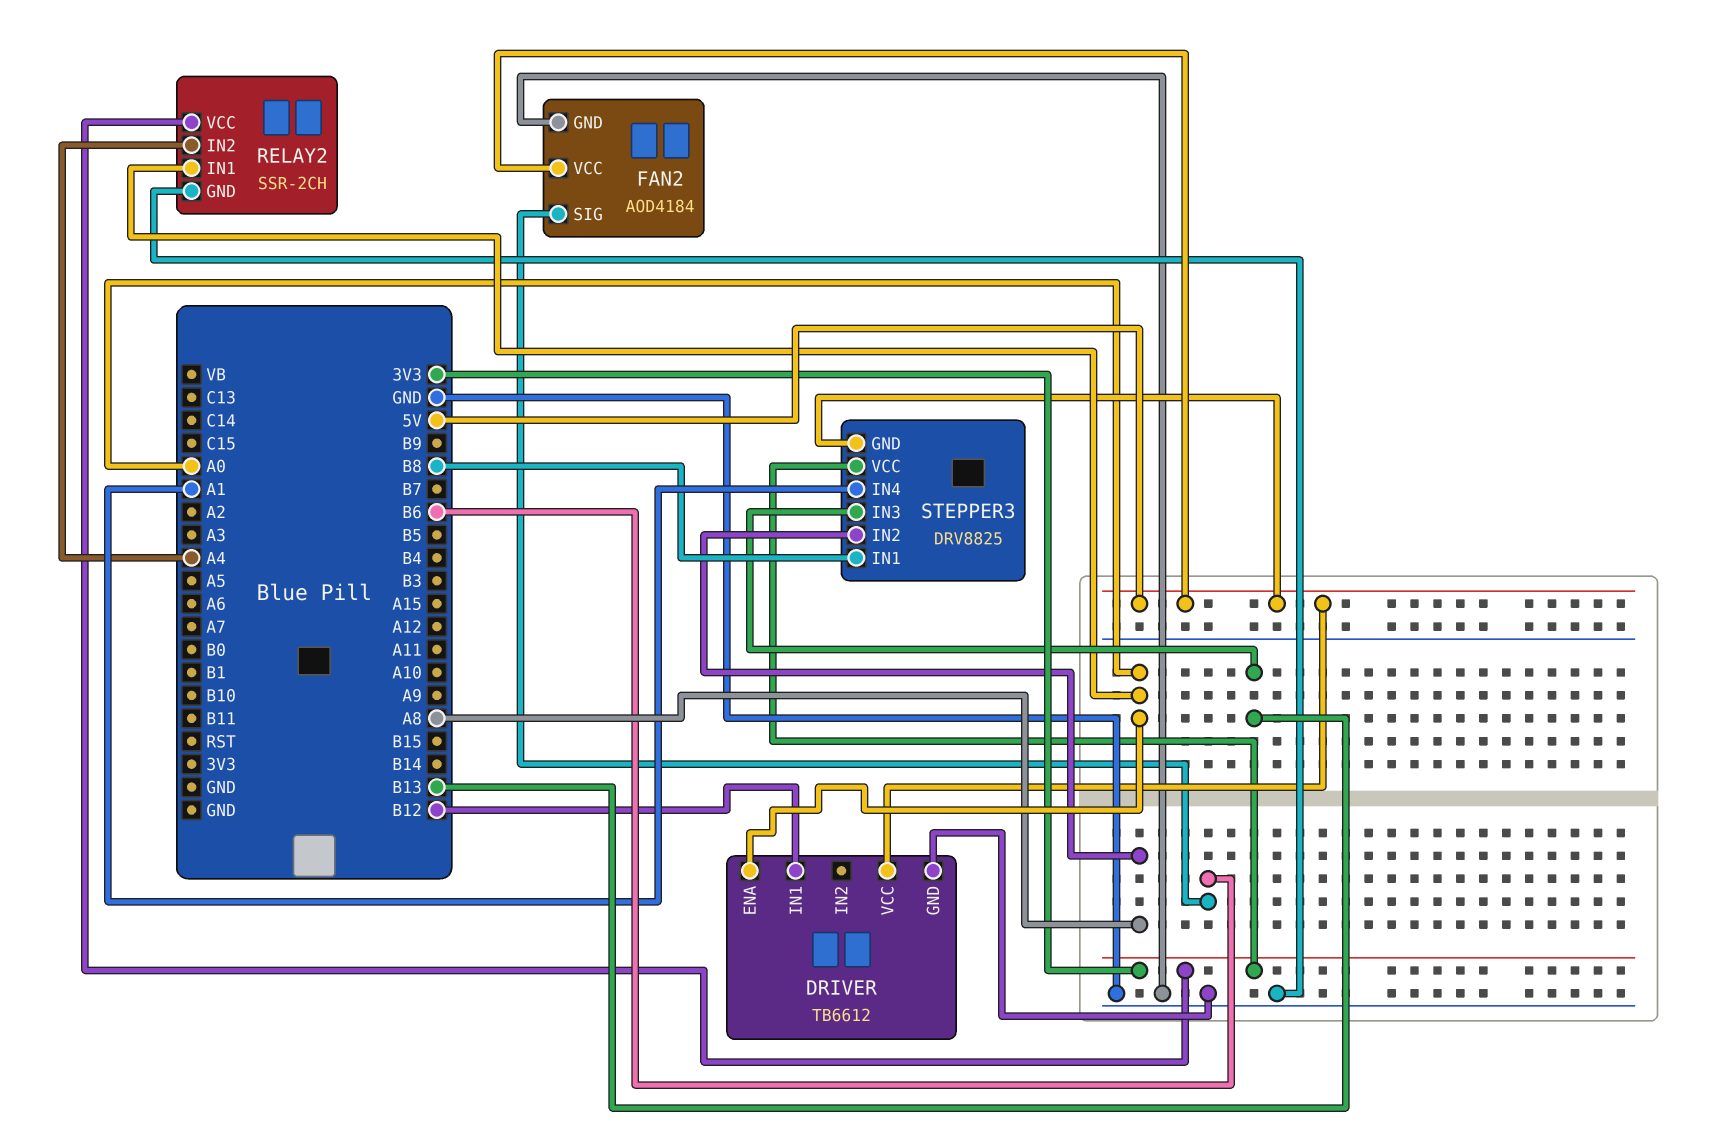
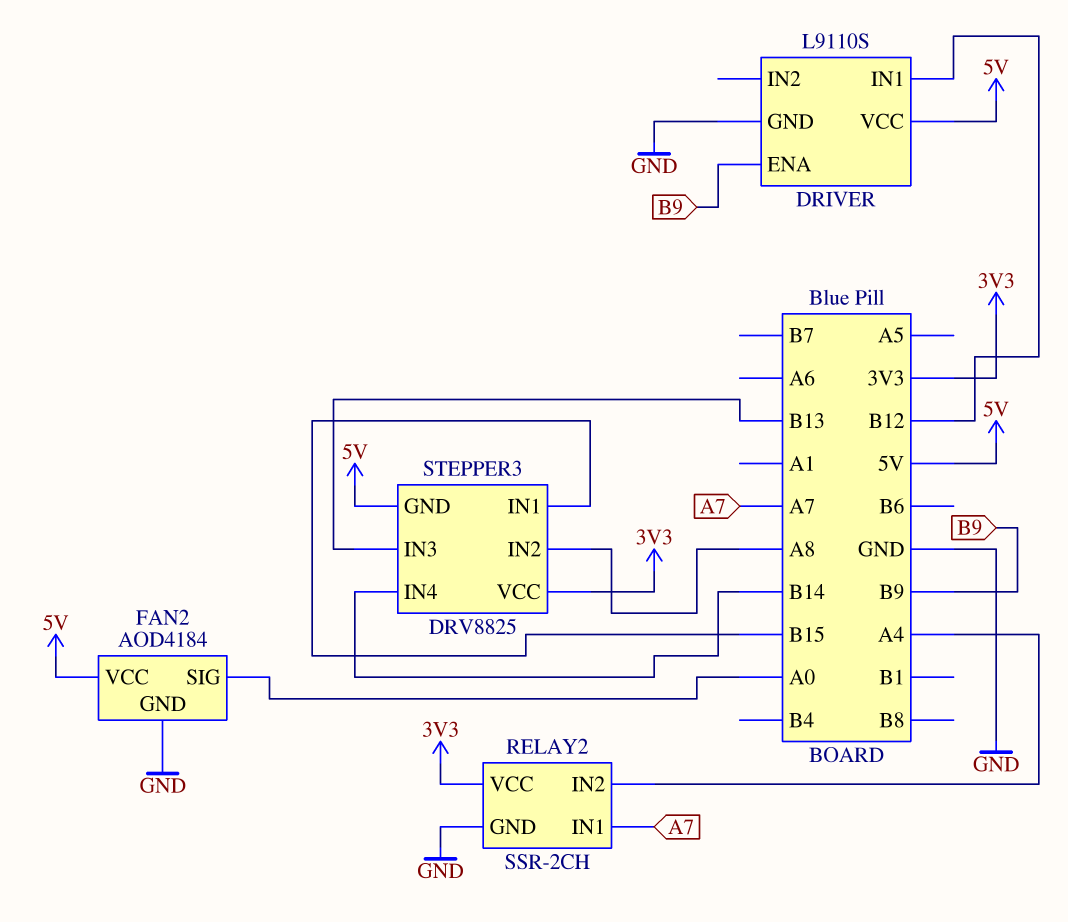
DRIVER: TB6612 -> L9110S
DRIVER pin ENA: A0 -> B9
FAN2 pin SIG: B6 -> A0
RELAY2 pin IN1: A0 -> A7
STEPPER3 pin IN1: B8 -> B15
STEPPER3 pin IN4: A1 -> B14

